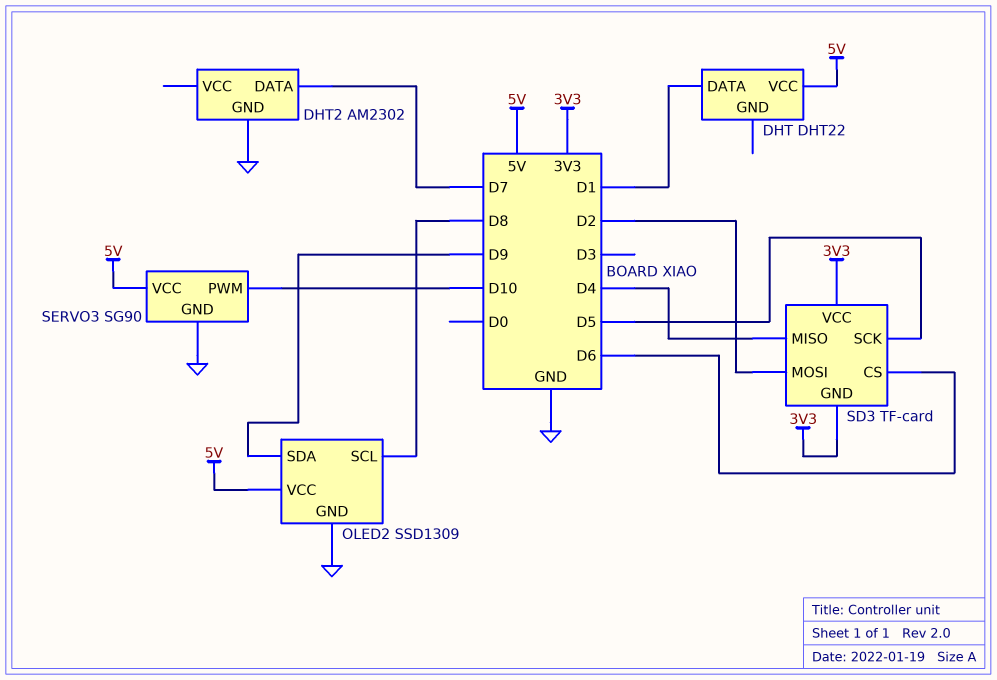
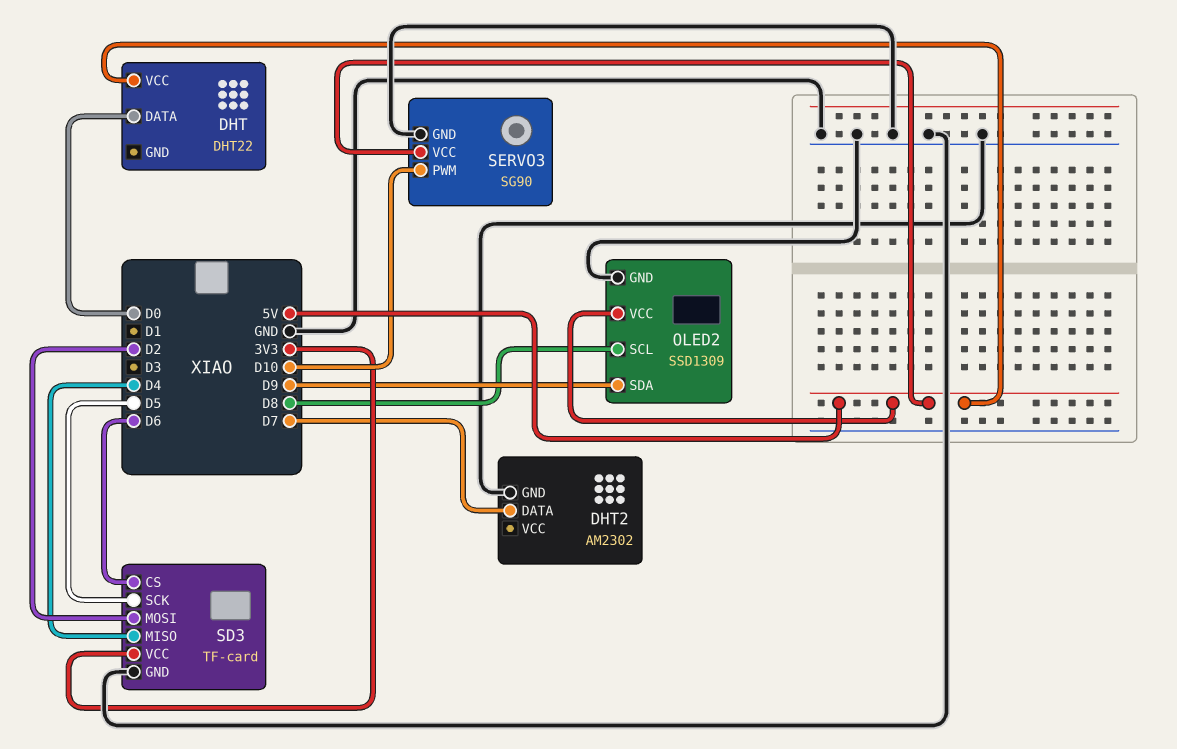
DHT pin DATA: D1 -> D0
SD3 pin GND: 3V3 -> GND

